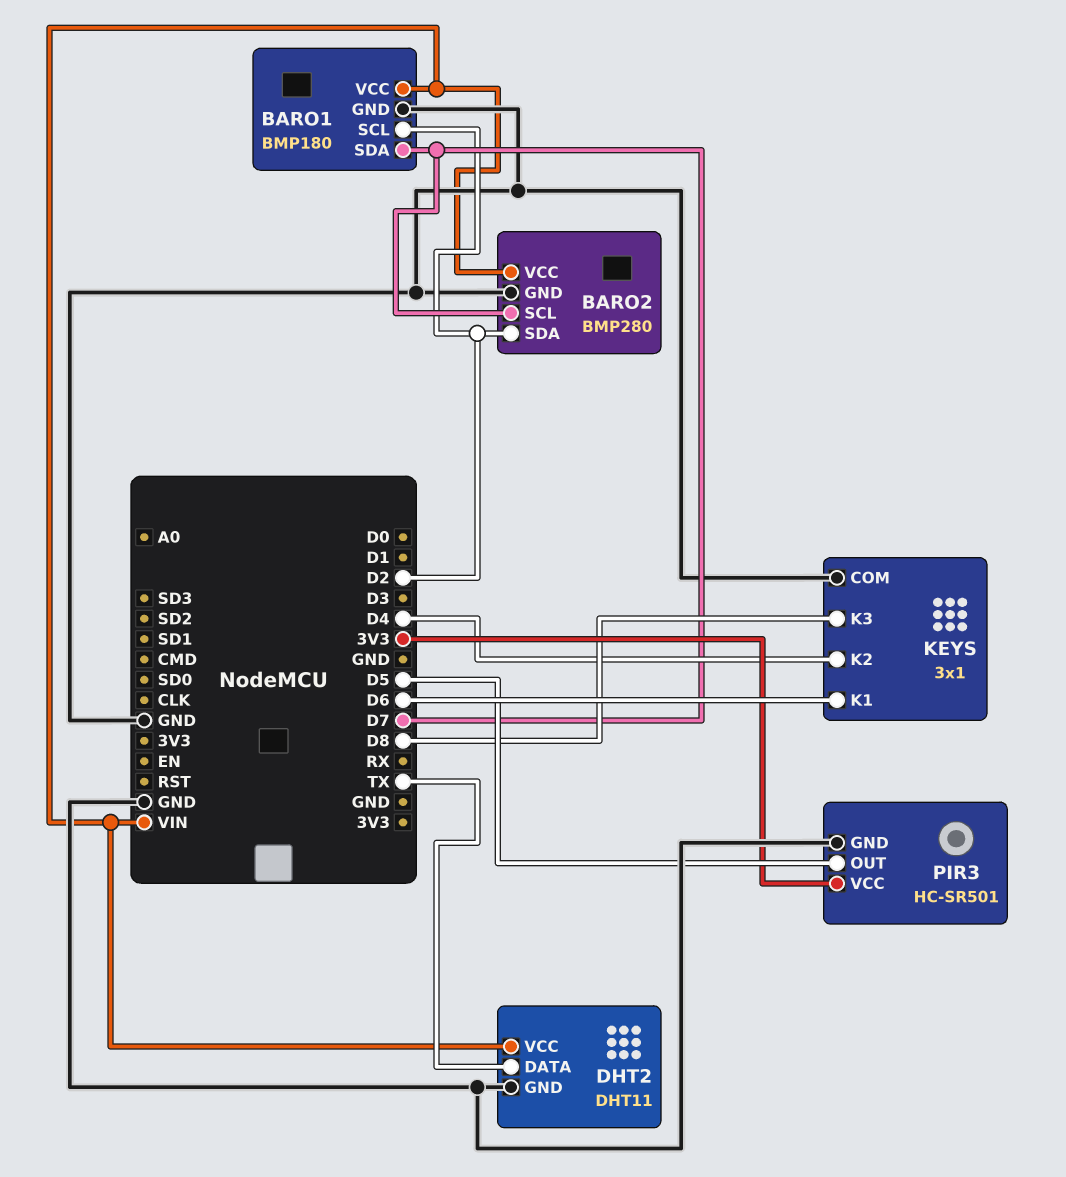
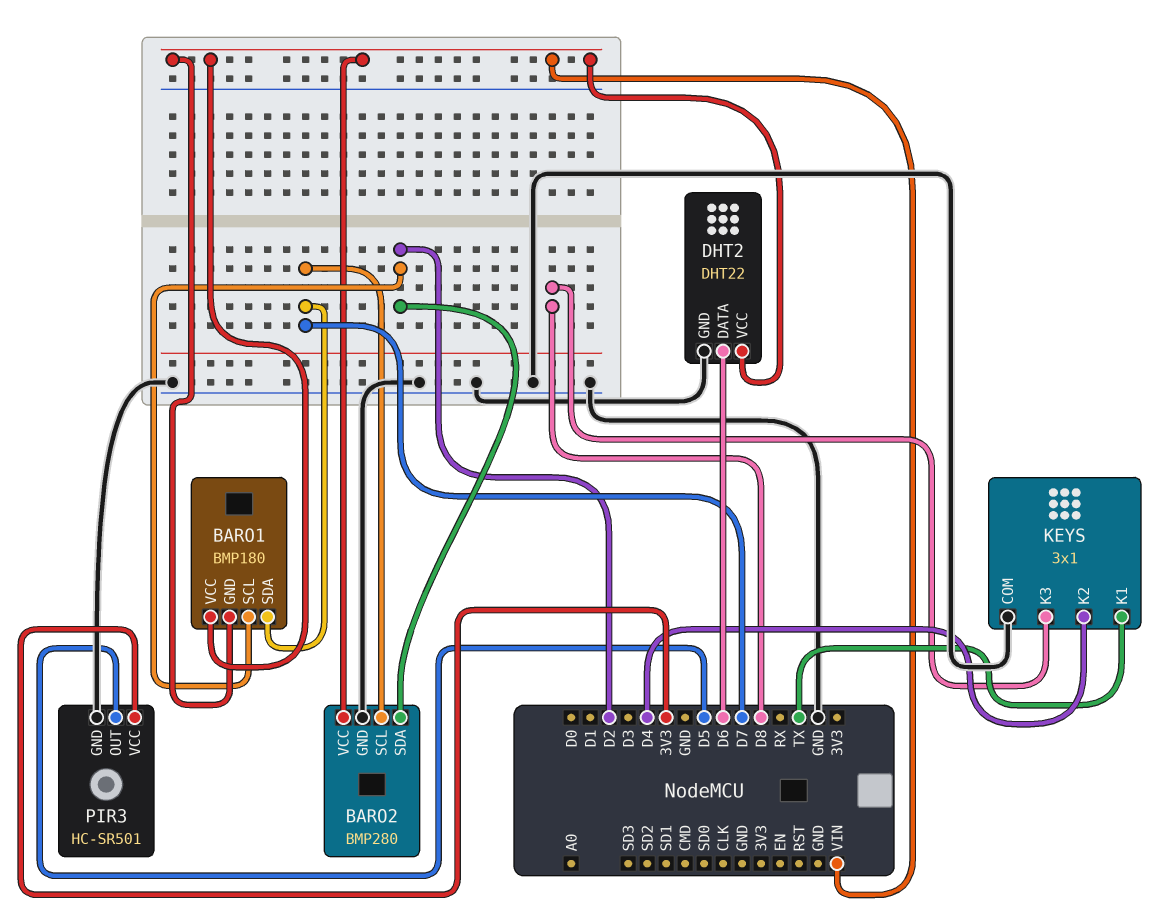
BARO1 pin GND: GND -> VIN
DHT2: DHT11 -> DHT22
DHT2 pin DATA: TX -> D6
KEYS pin K1: D6 -> TX

